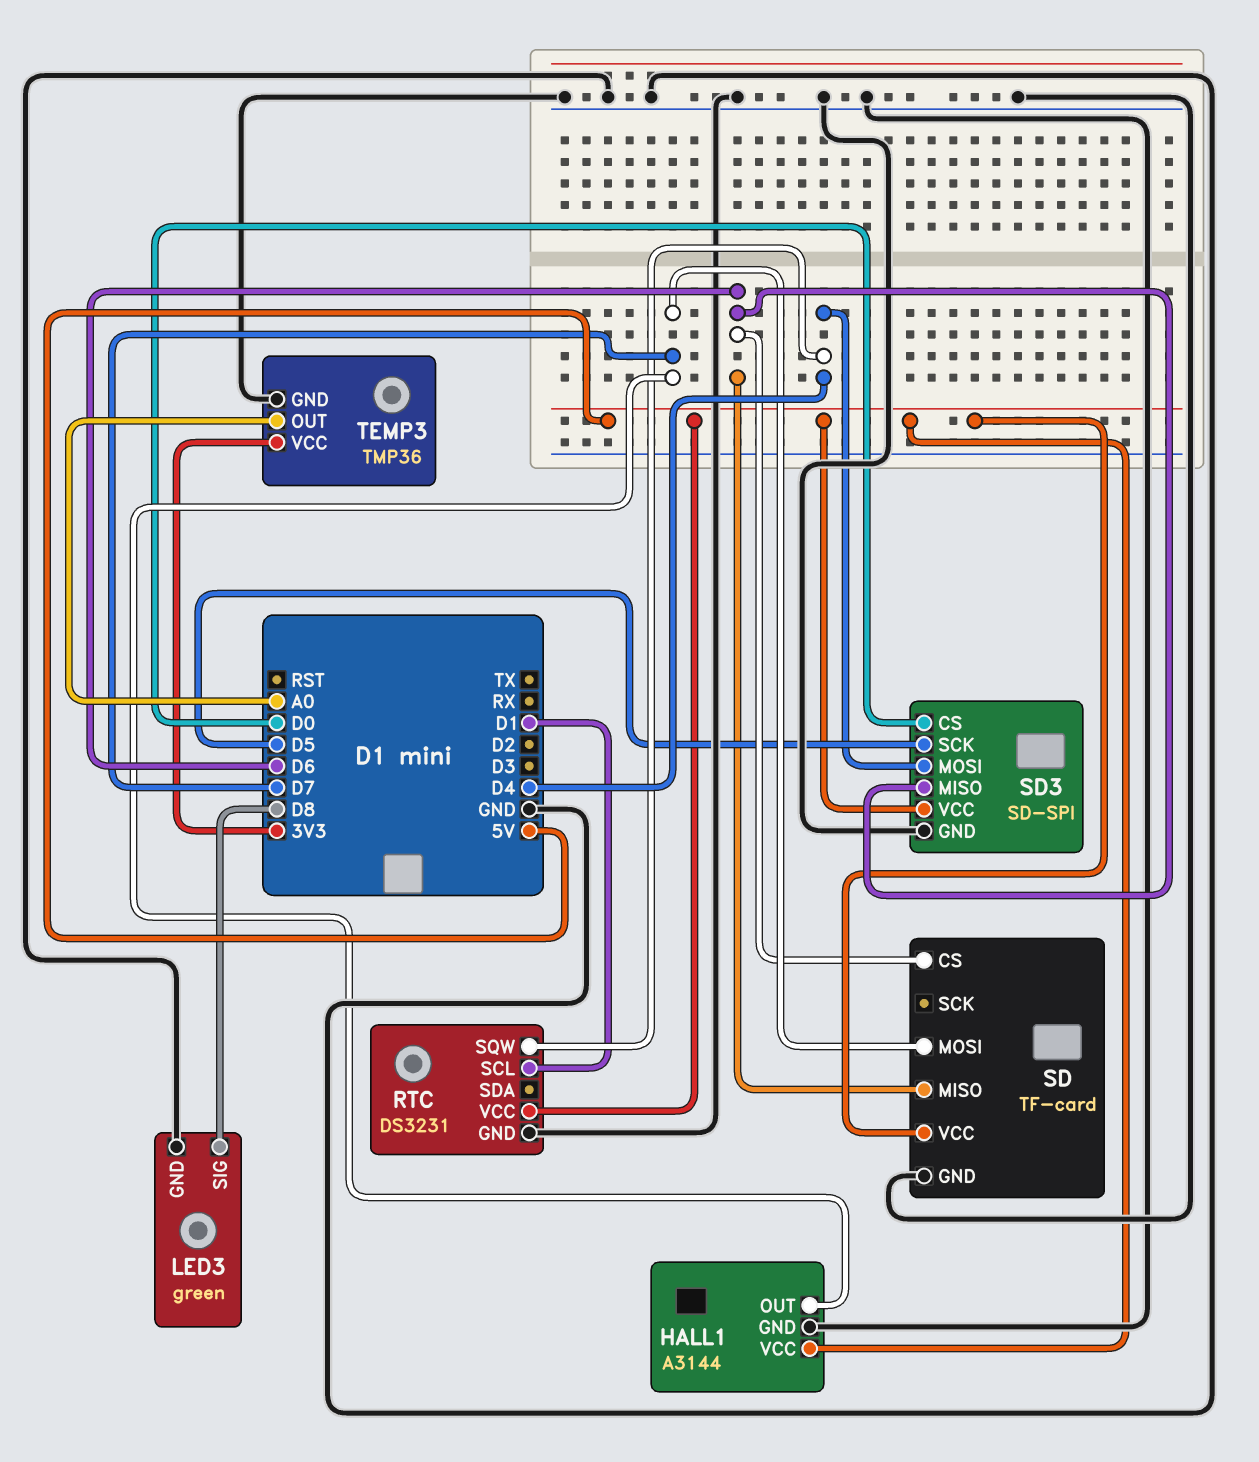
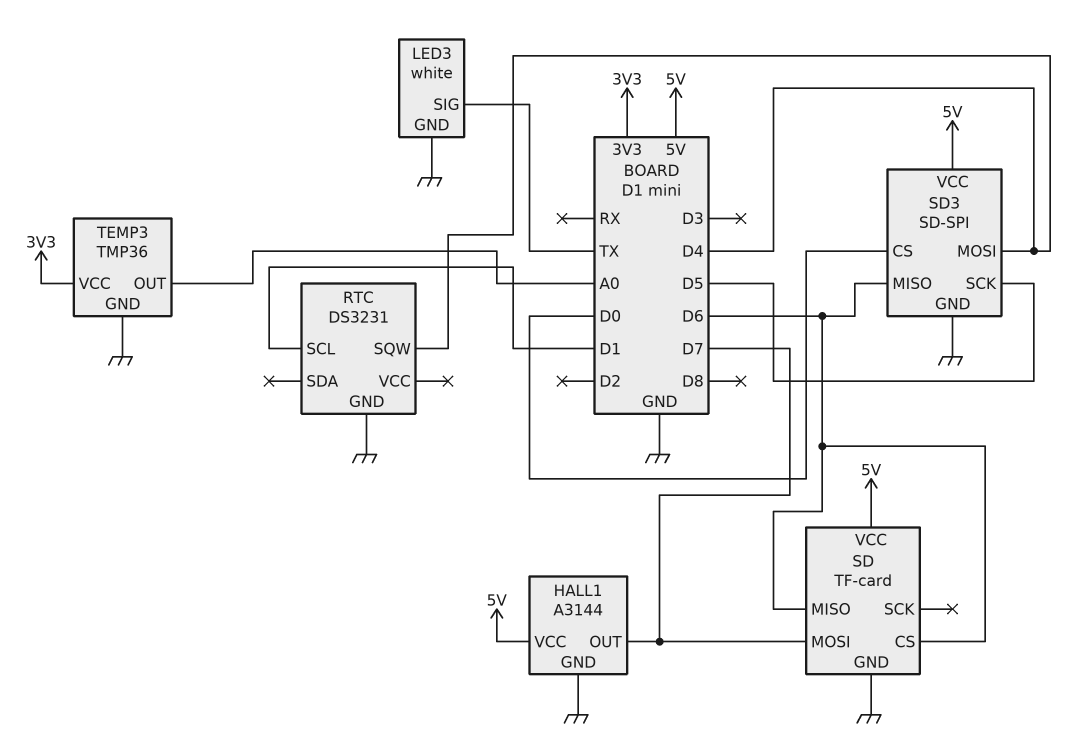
LED3: green -> white
LED3 pin SIG: D8 -> TX
RTC pin VCC: 5V -> none

